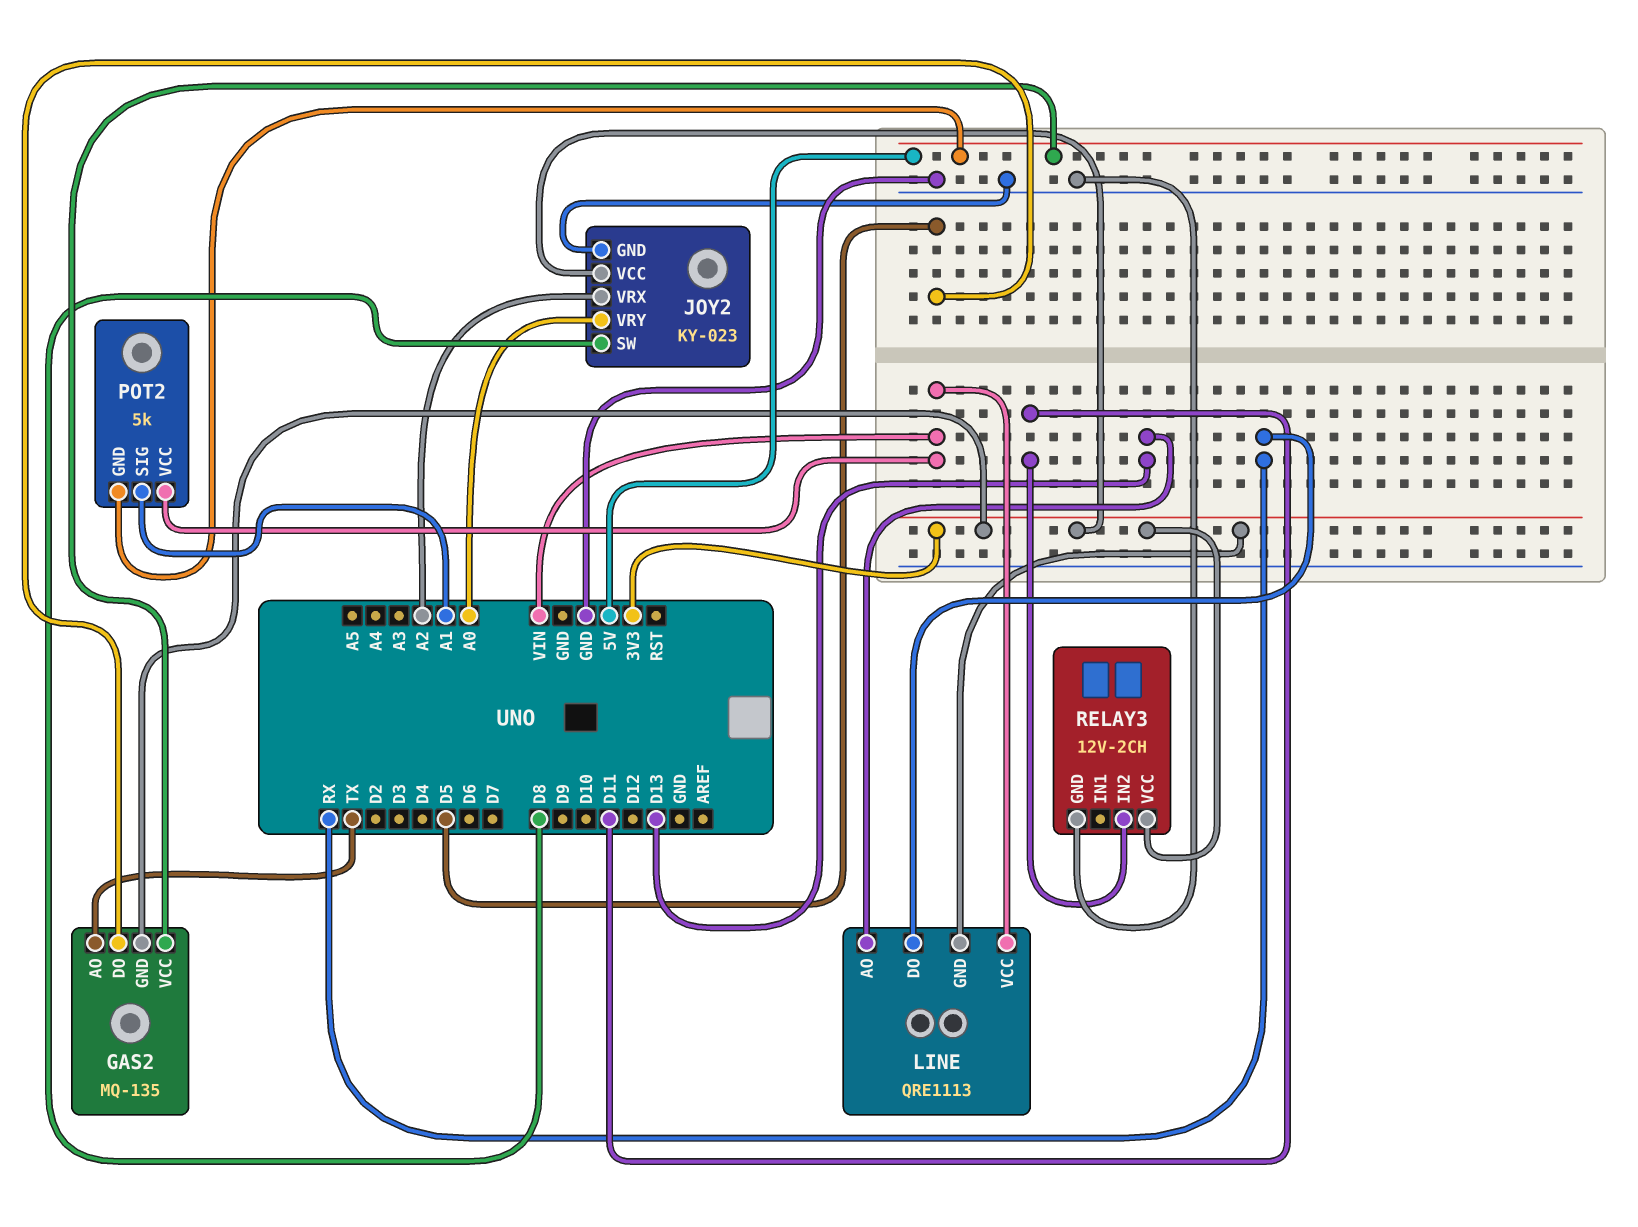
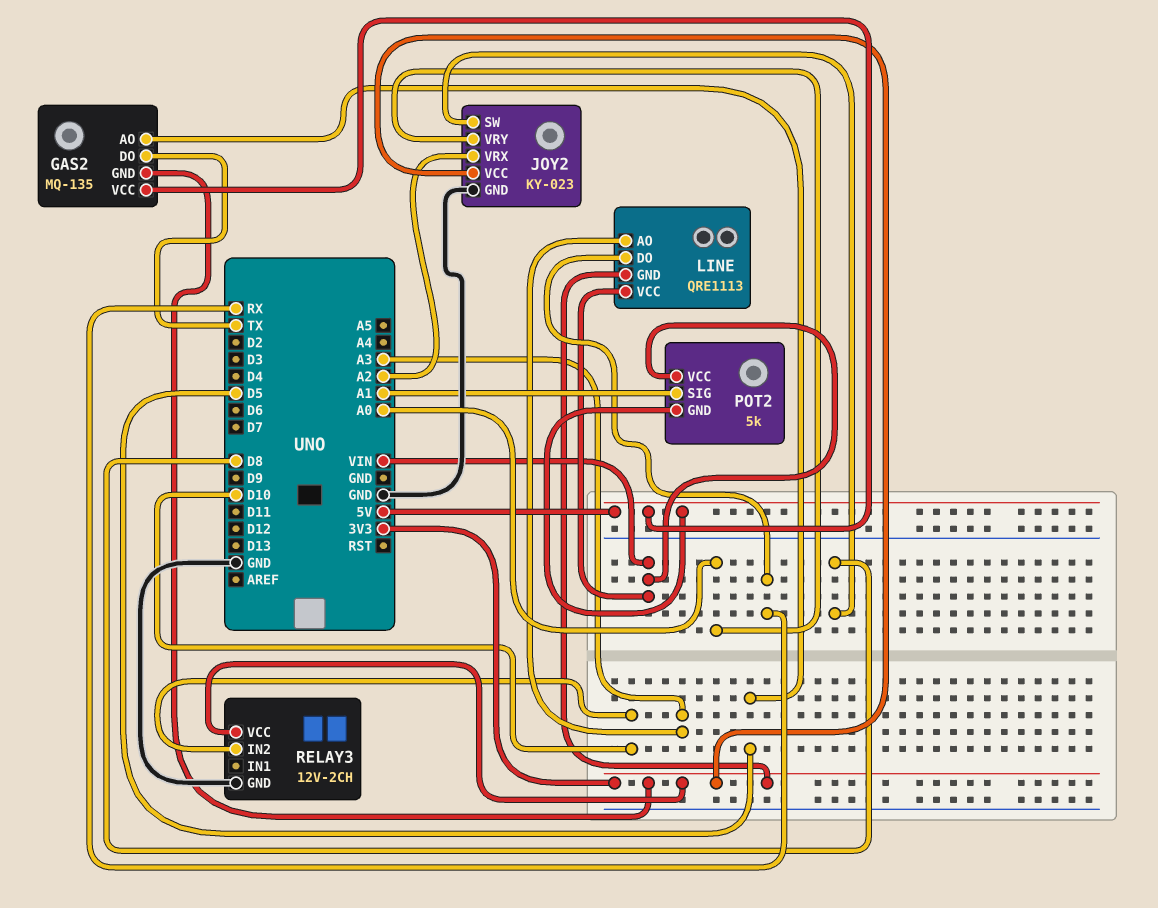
GAS2 pin AO: TX -> D5
GAS2 pin DO: D5 -> TX
LINE pin AO: D13 -> A3
RELAY3 pin IN2: D11 -> D10

